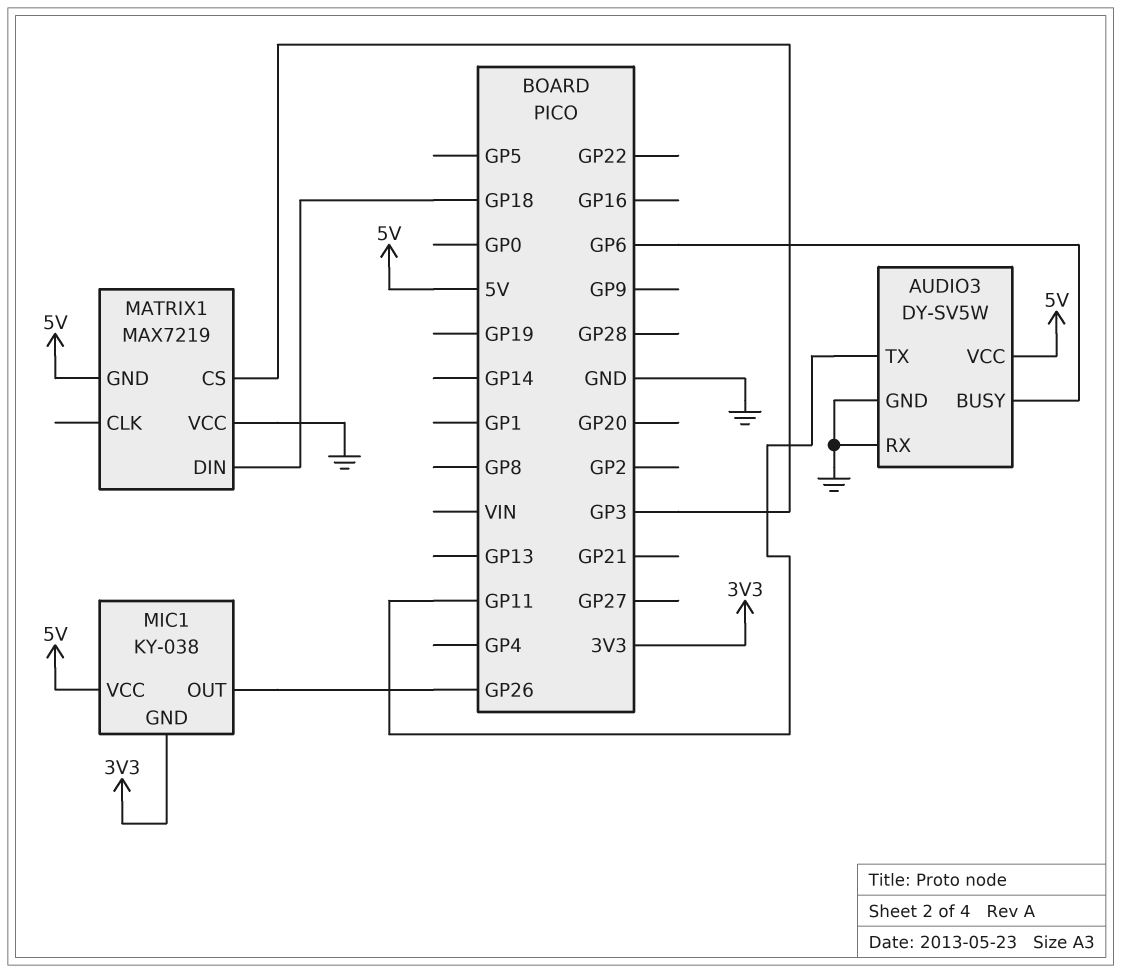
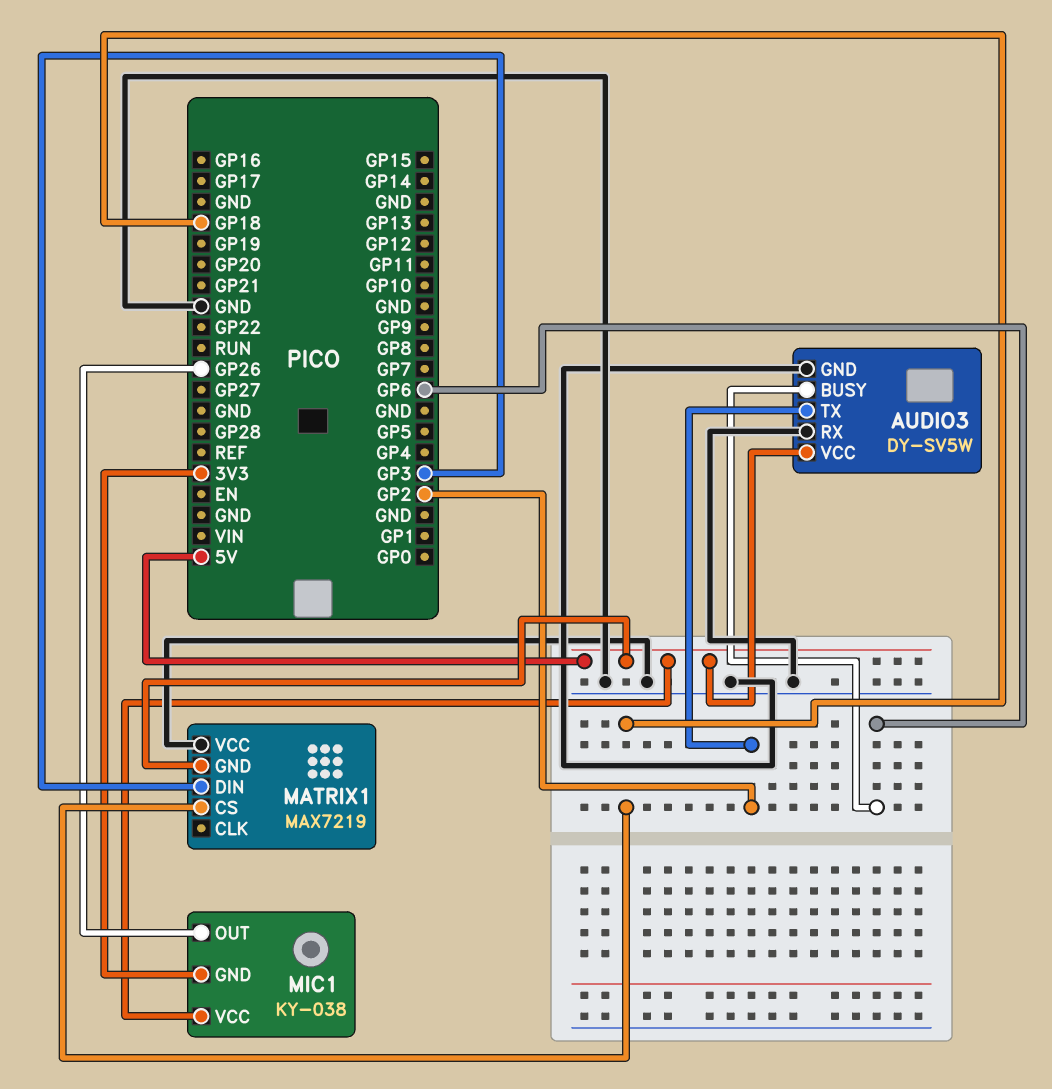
AUDIO3 pin TX: GP11 -> GP2
MATRIX1 pin CS: GP3 -> GP18
MATRIX1 pin DIN: GP18 -> GP3

